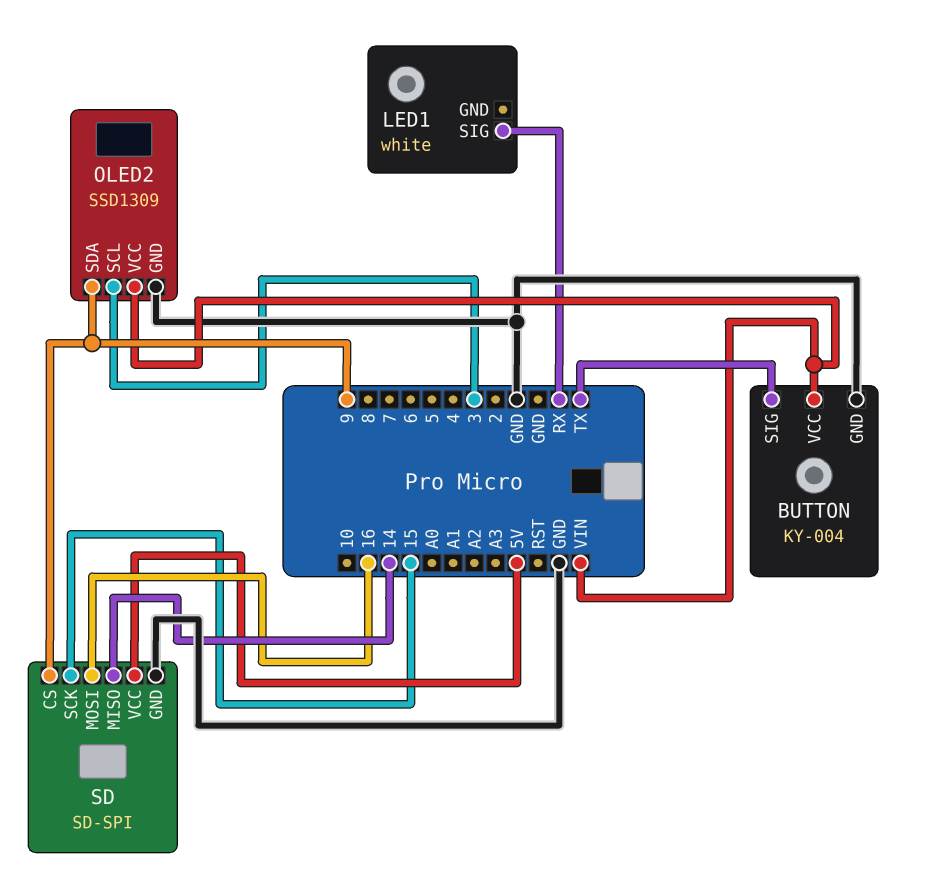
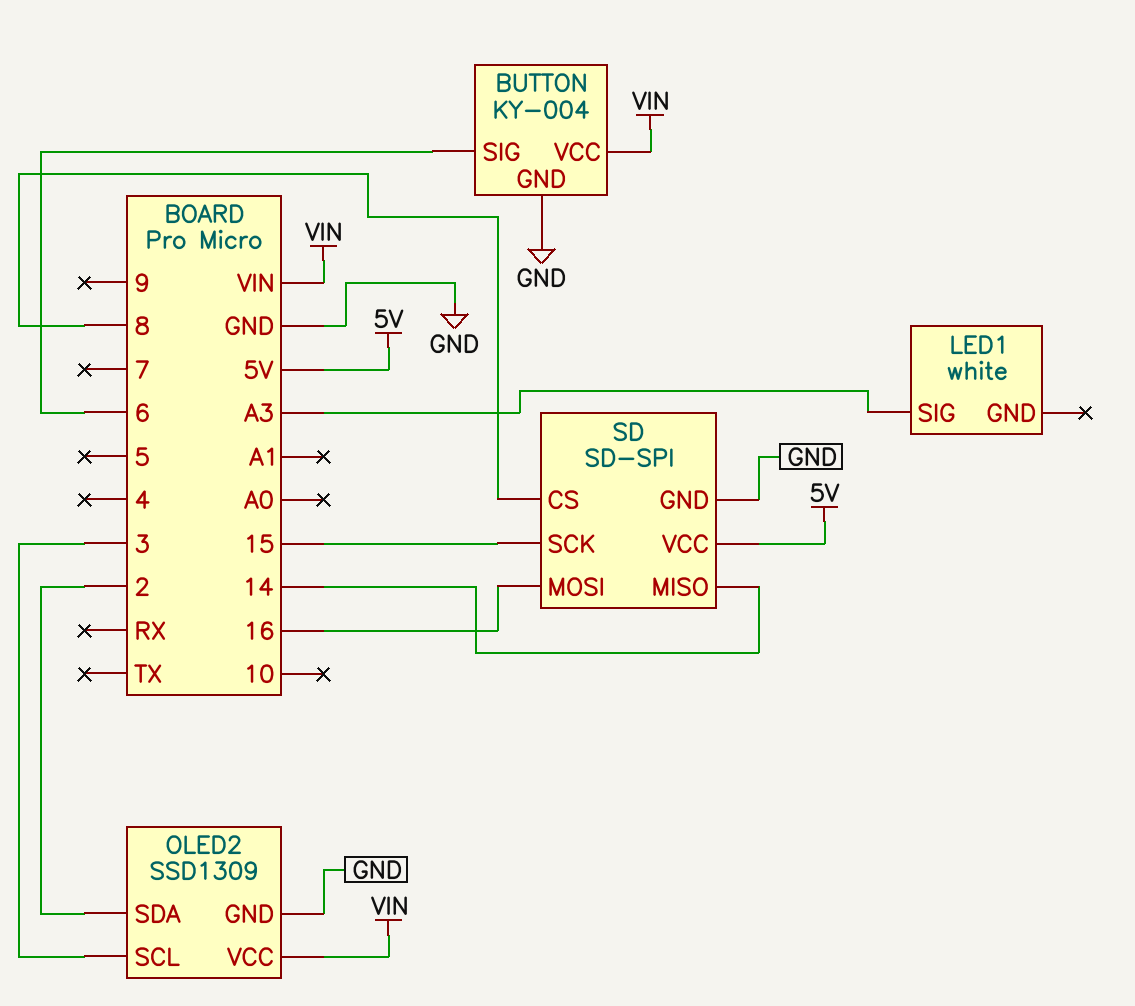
BUTTON pin SIG: TX -> 6
LED1 pin SIG: RX -> A3
OLED2 pin SDA: 9 -> 2
SD pin CS: 9 -> 8

